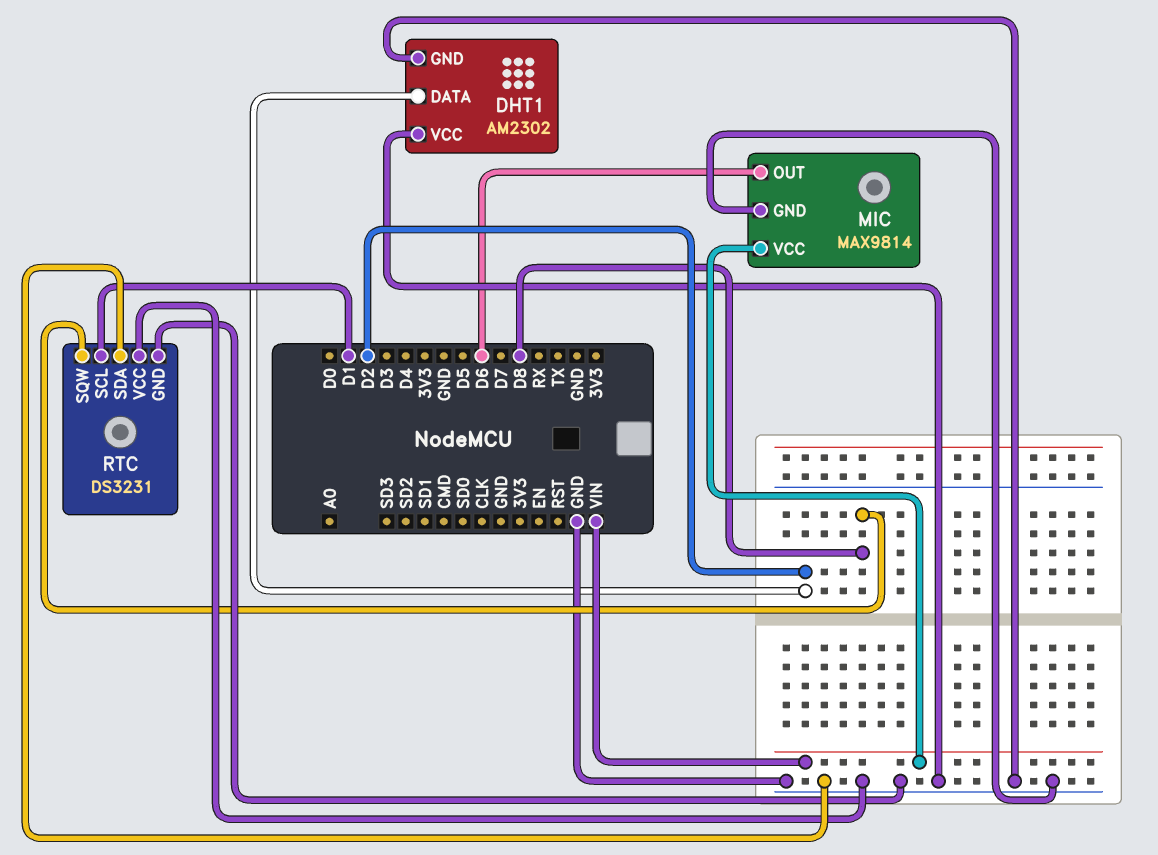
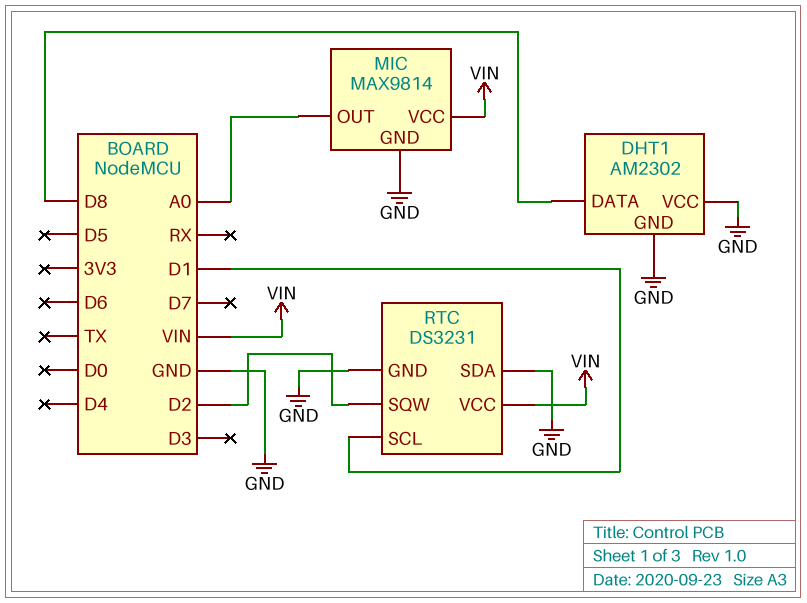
DHT1 pin DATA: D2 -> D8
MIC pin OUT: D6 -> A0
RTC pin SQW: D8 -> D2
RTC pin VCC: GND -> VIN

